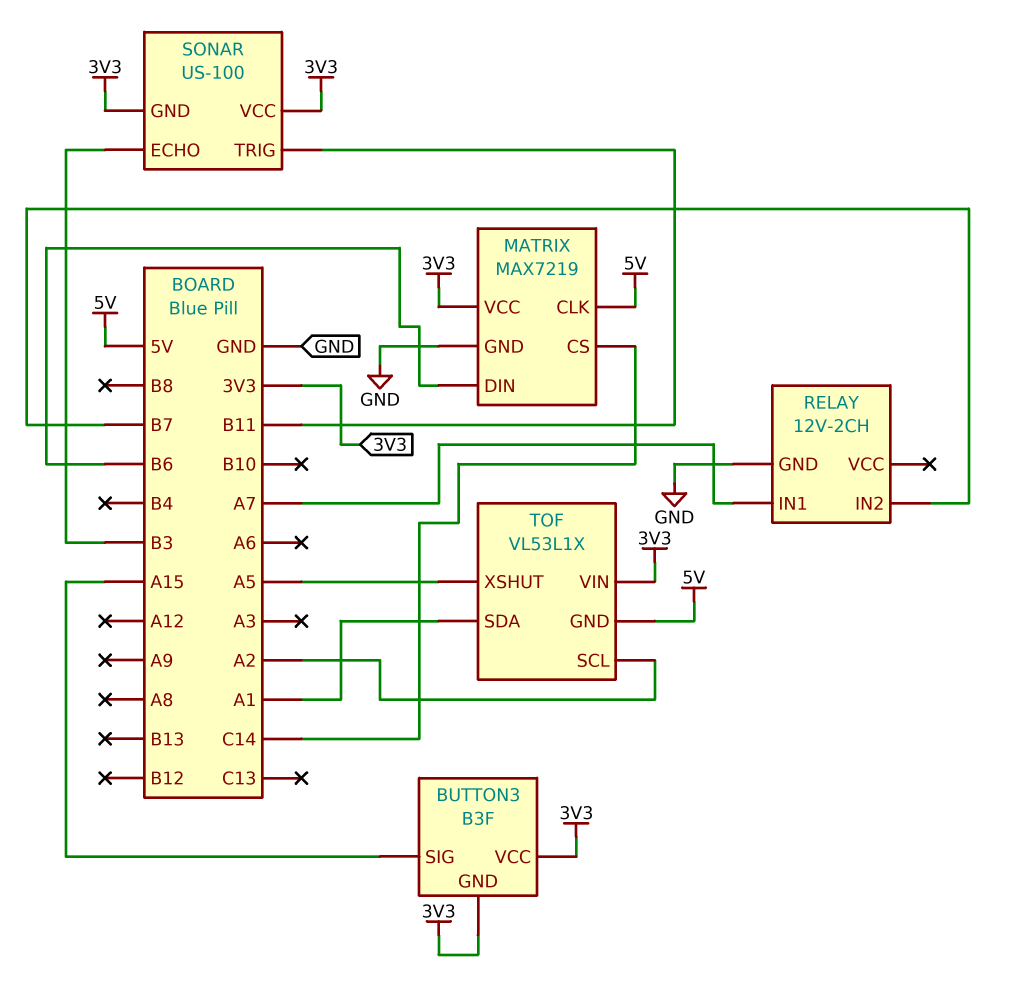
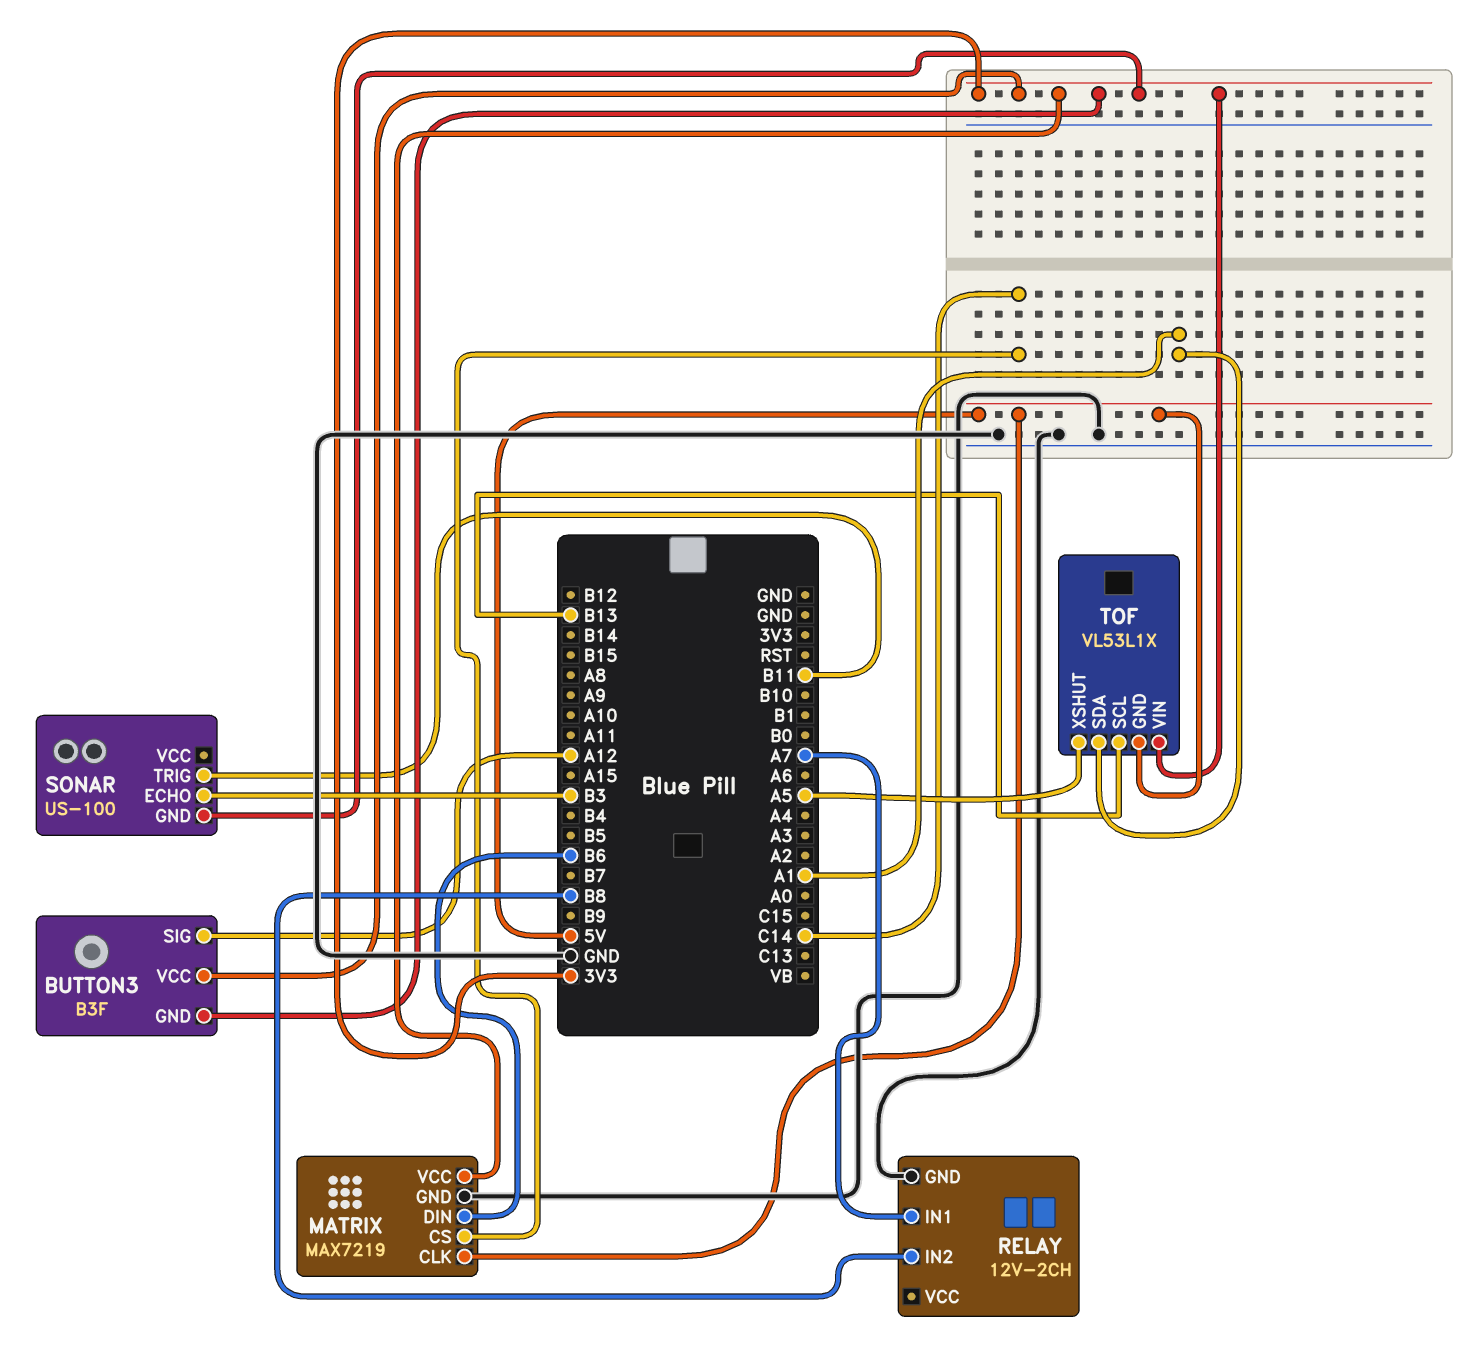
BUTTON3 pin SIG: A15 -> A12
RELAY pin IN2: B7 -> B8
SONAR pin VCC: 3V3 -> none
TOF pin SCL: A2 -> B13

